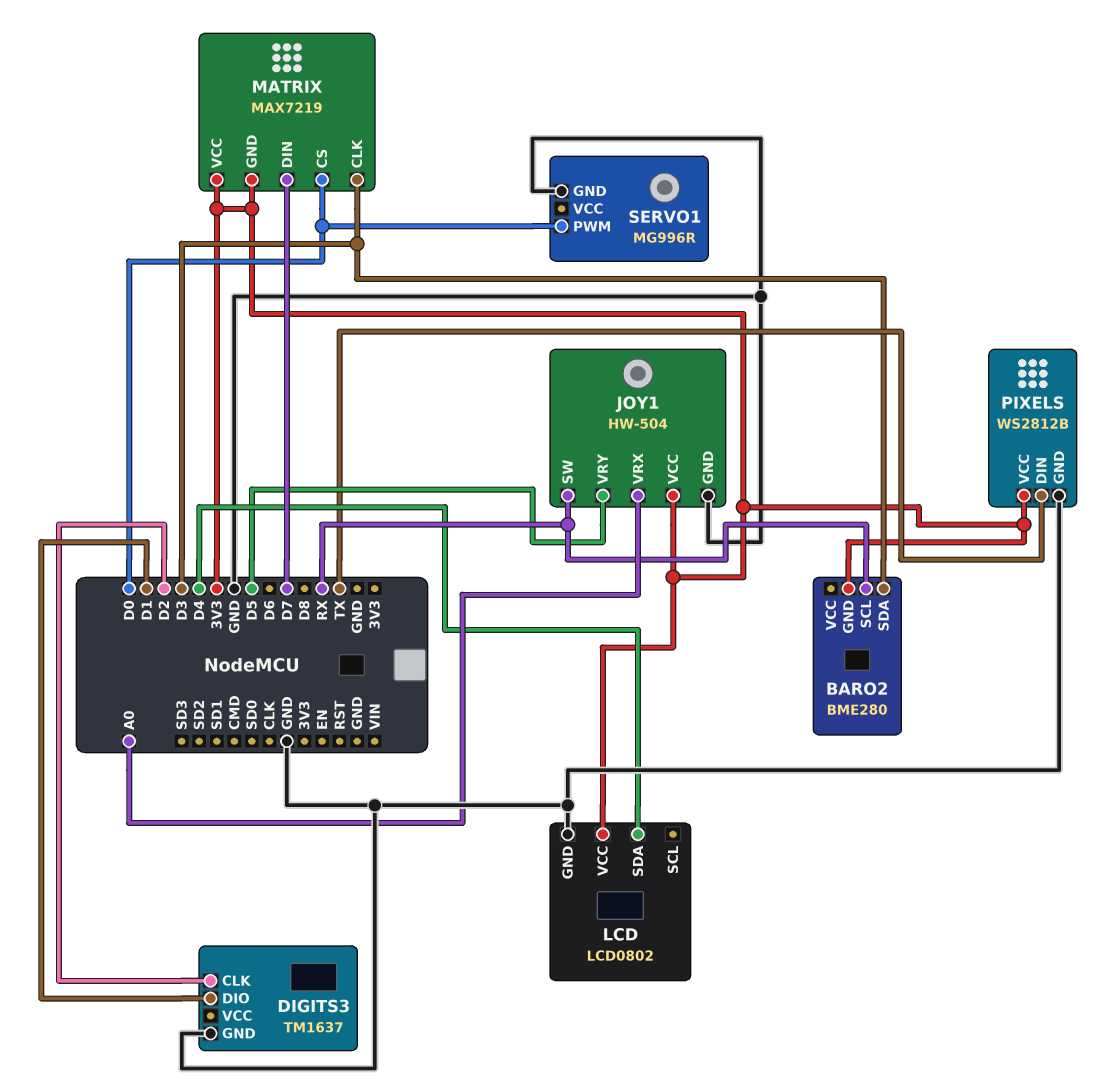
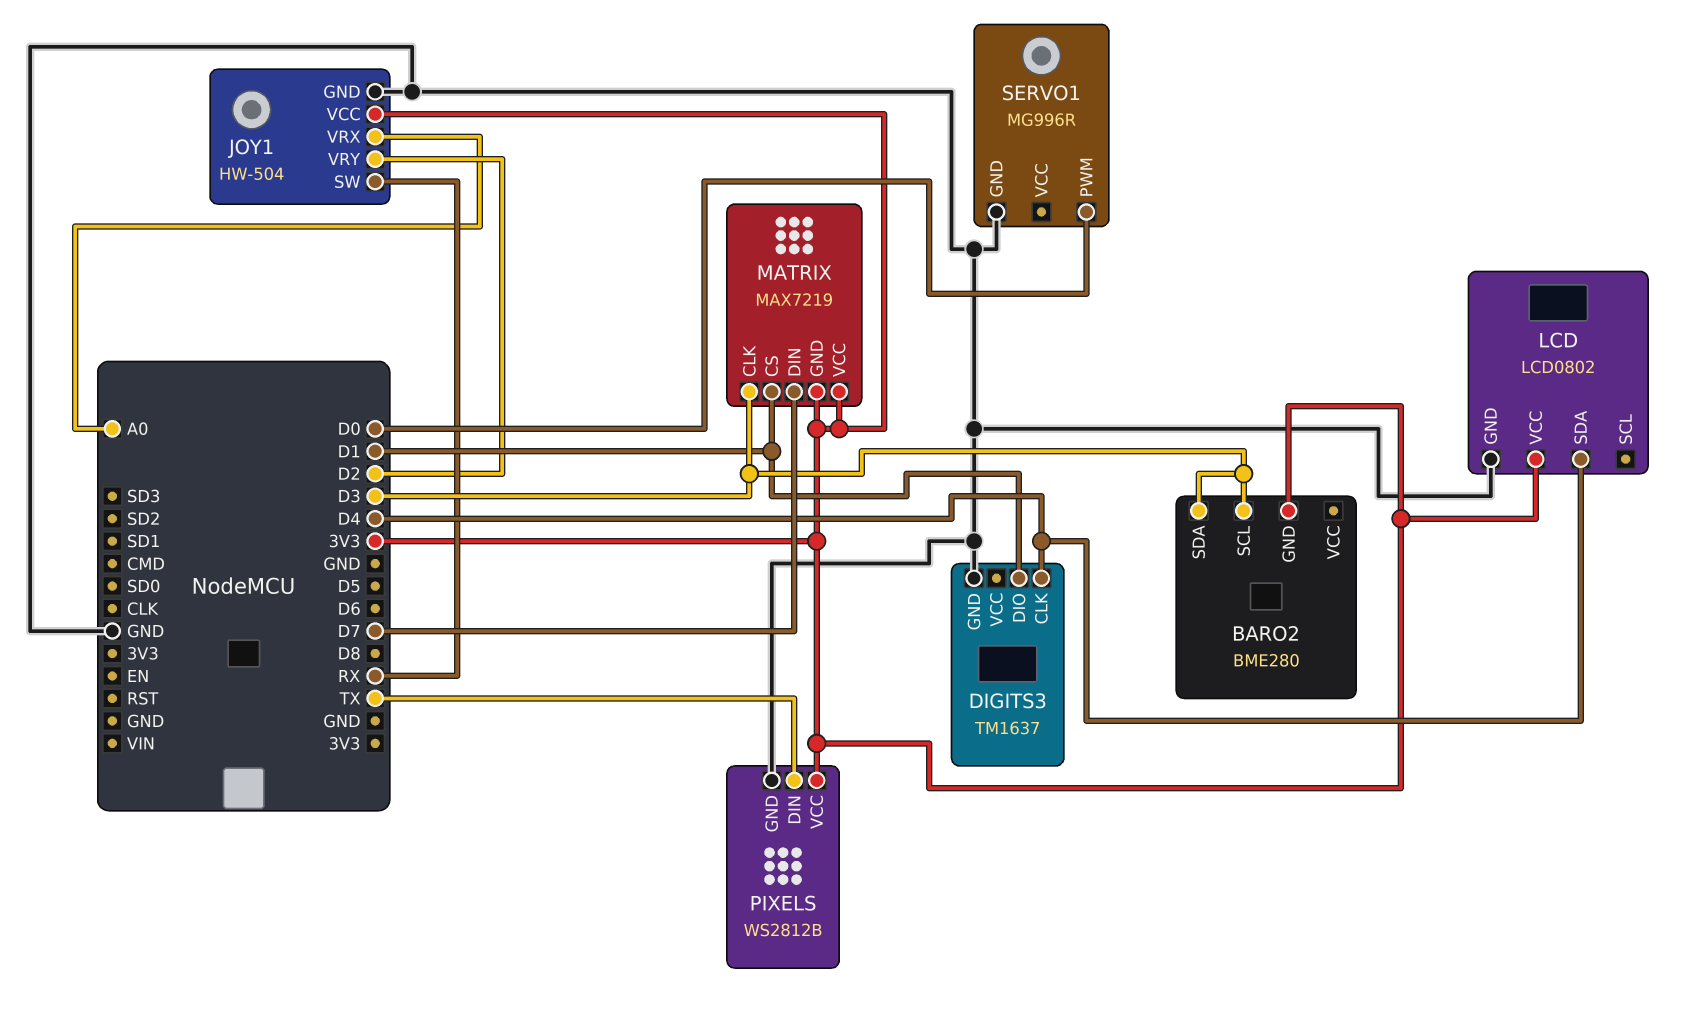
BARO2 pin SCL: RX -> D3
DIGITS3 pin CLK: D2 -> D4
JOY1 pin VRY: D5 -> D2
MATRIX pin CS: D0 -> D1

